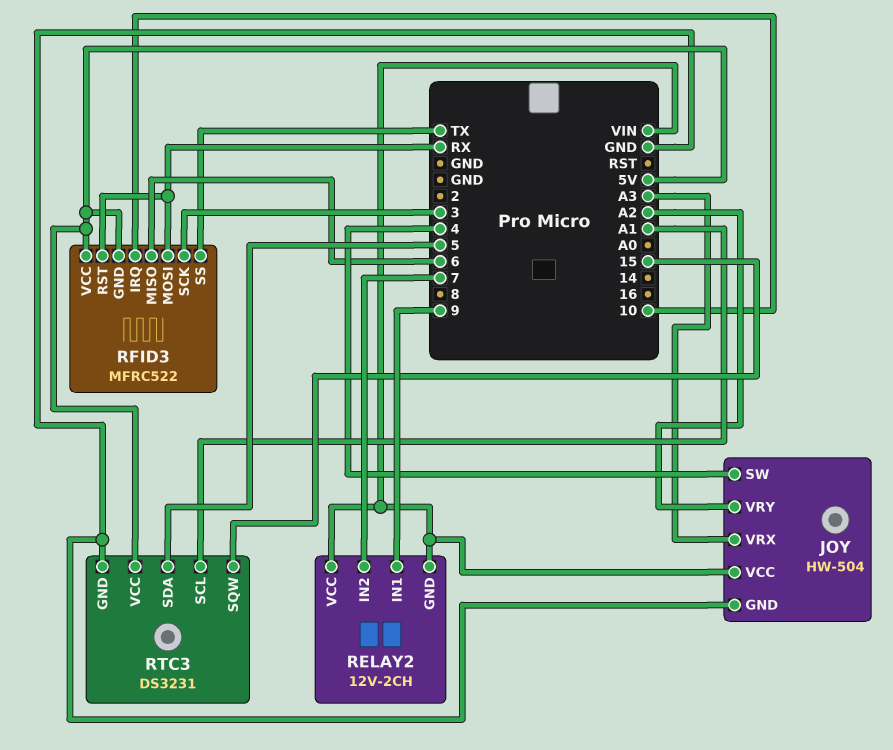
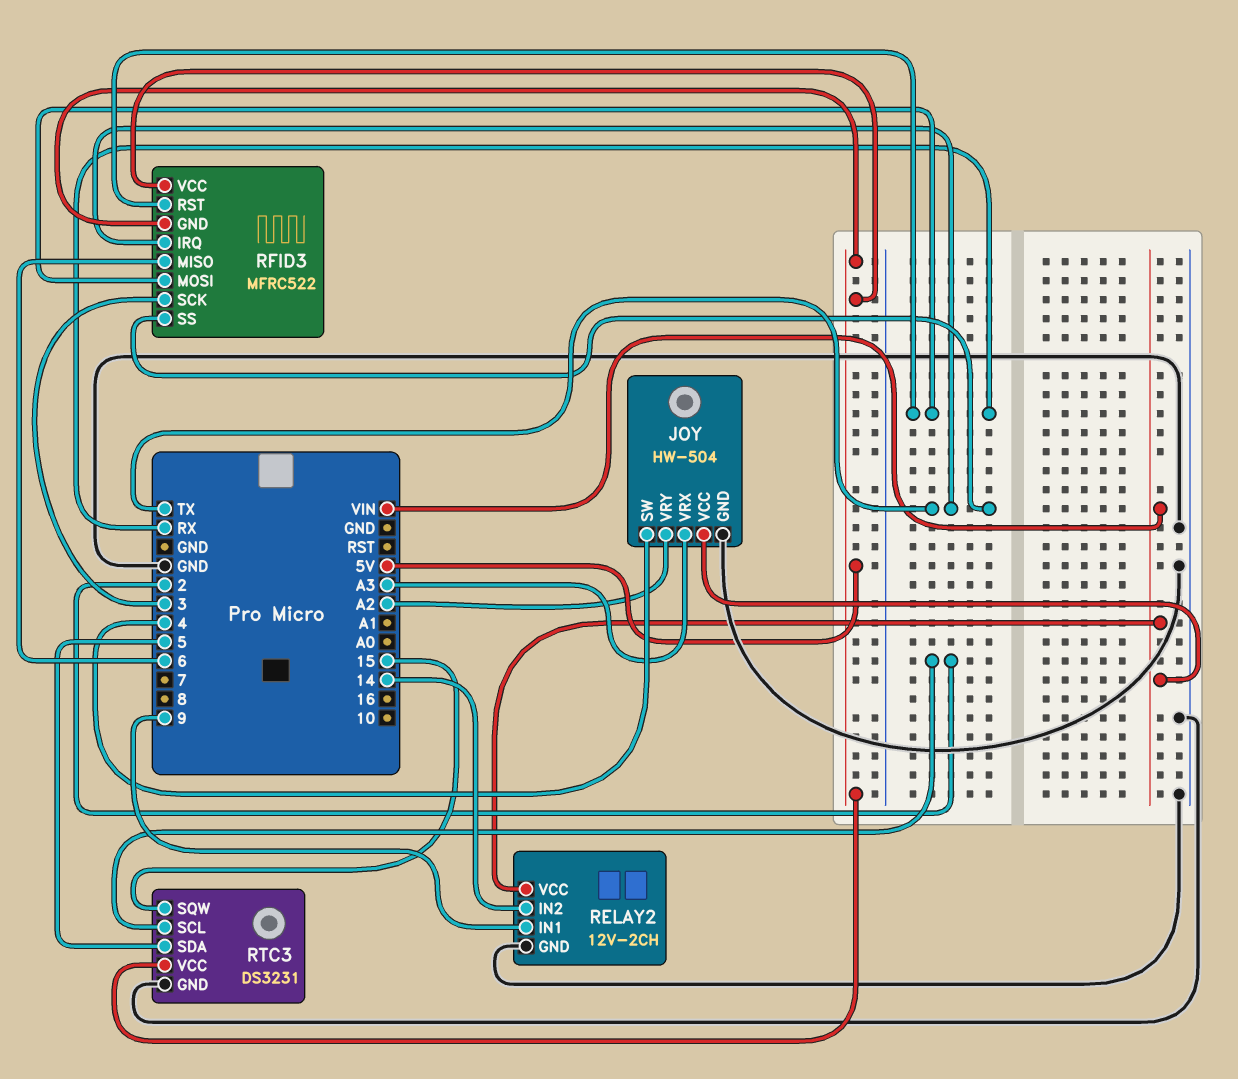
RELAY2 pin GND: VIN -> GND
RELAY2 pin IN2: 7 -> 14
RFID3 pin IRQ: 10 -> TX
RTC3 pin SCL: A1 -> 2

